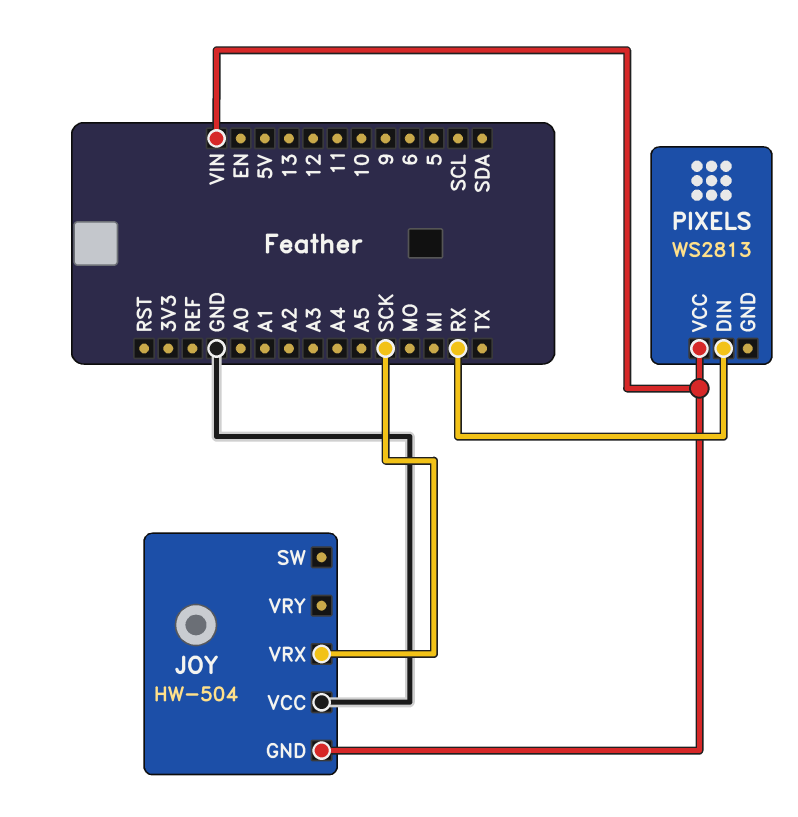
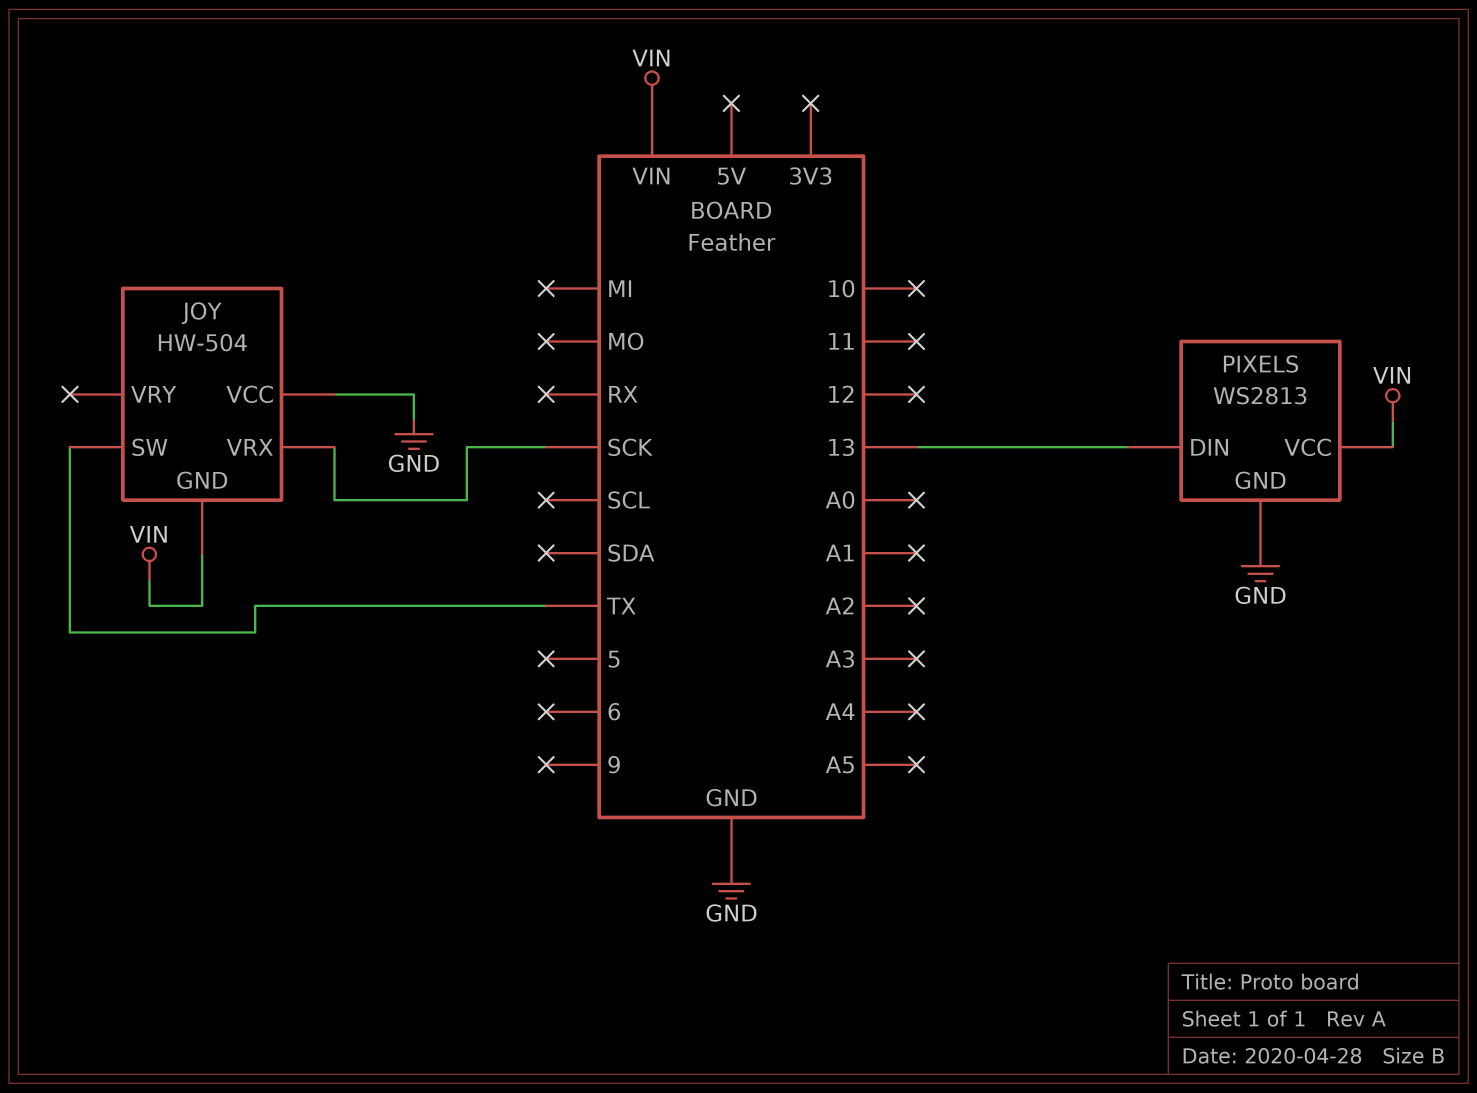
JOY pin SW: none -> TX
PIXELS pin DIN: RX -> 13
PIXELS pin GND: none -> GND

